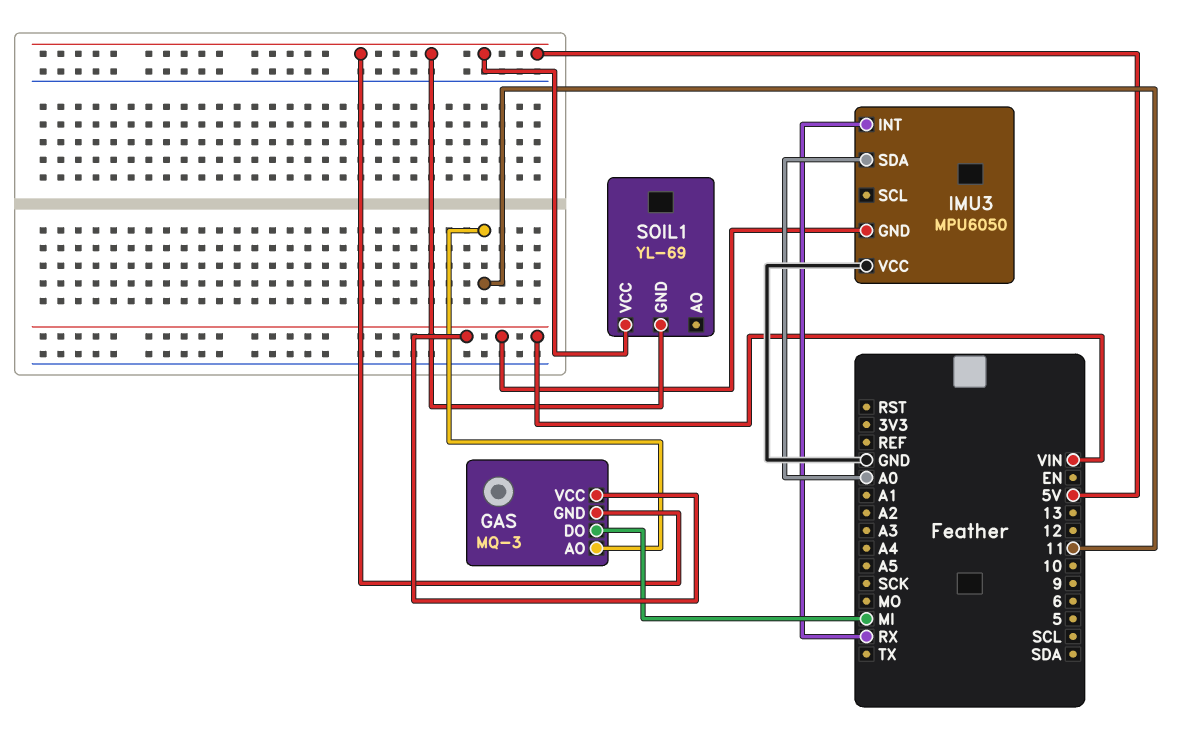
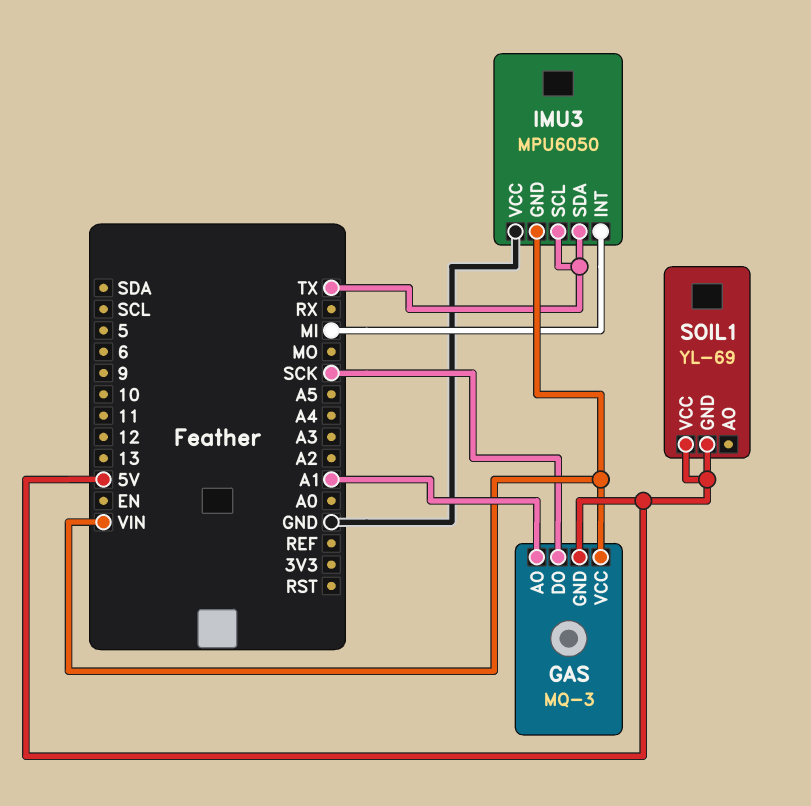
GAS pin AO: 11 -> A1
GAS pin DO: MI -> SCK
IMU3 pin INT: RX -> MI
IMU3 pin SCL: none -> TX
IMU3 pin SDA: A0 -> TX

